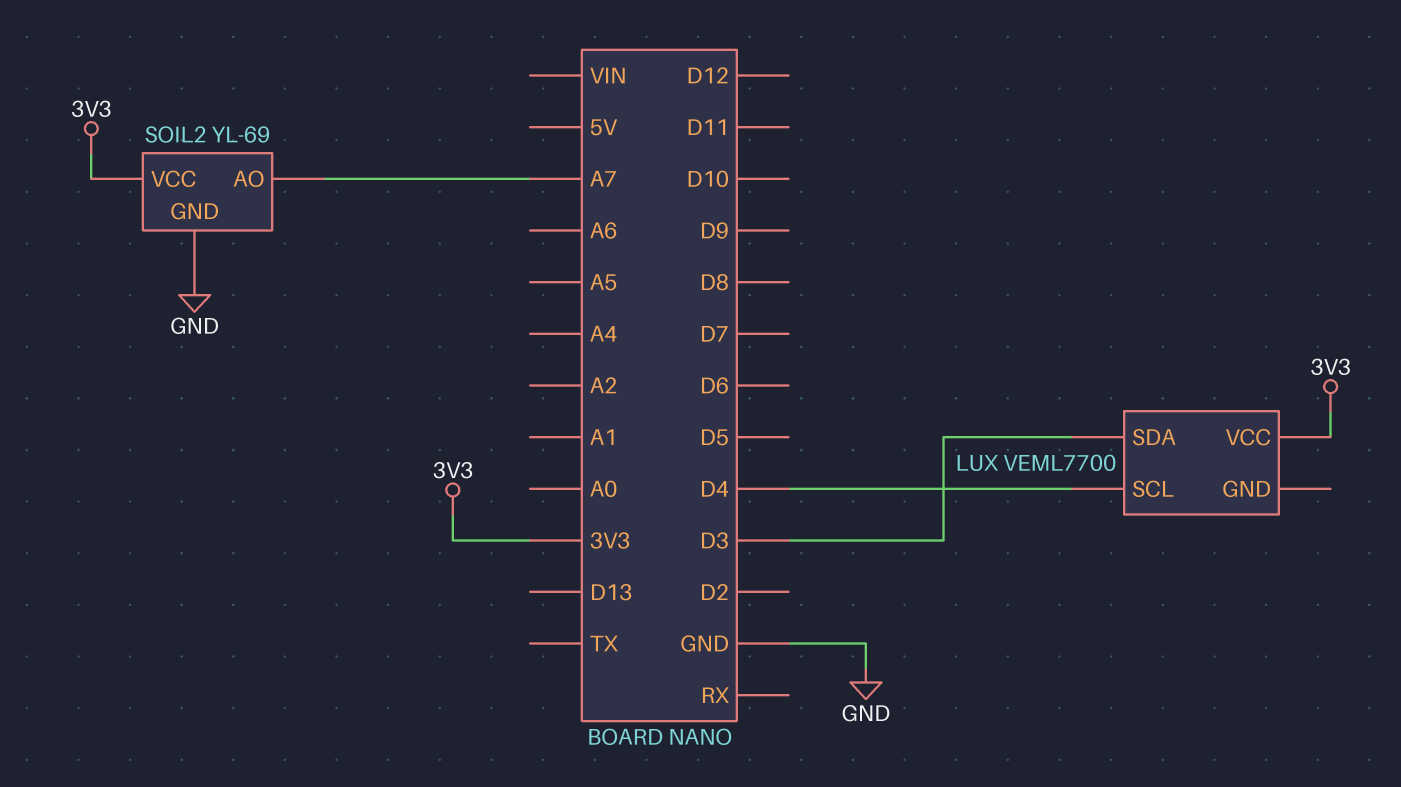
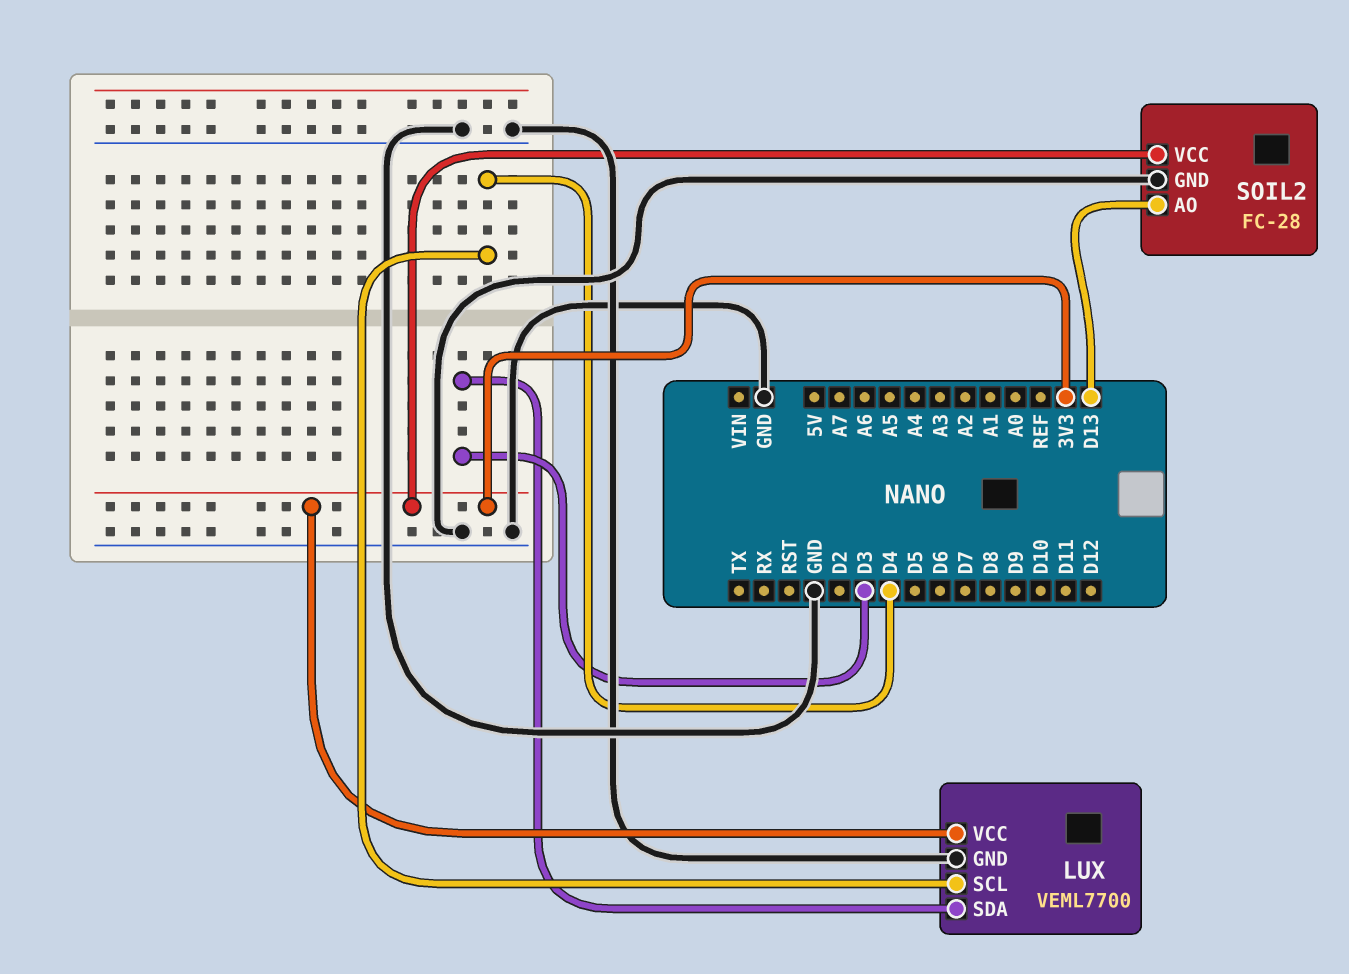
LUX pin GND: none -> GND
SOIL2: YL-69 -> FC-28
SOIL2 pin AO: A7 -> D13

